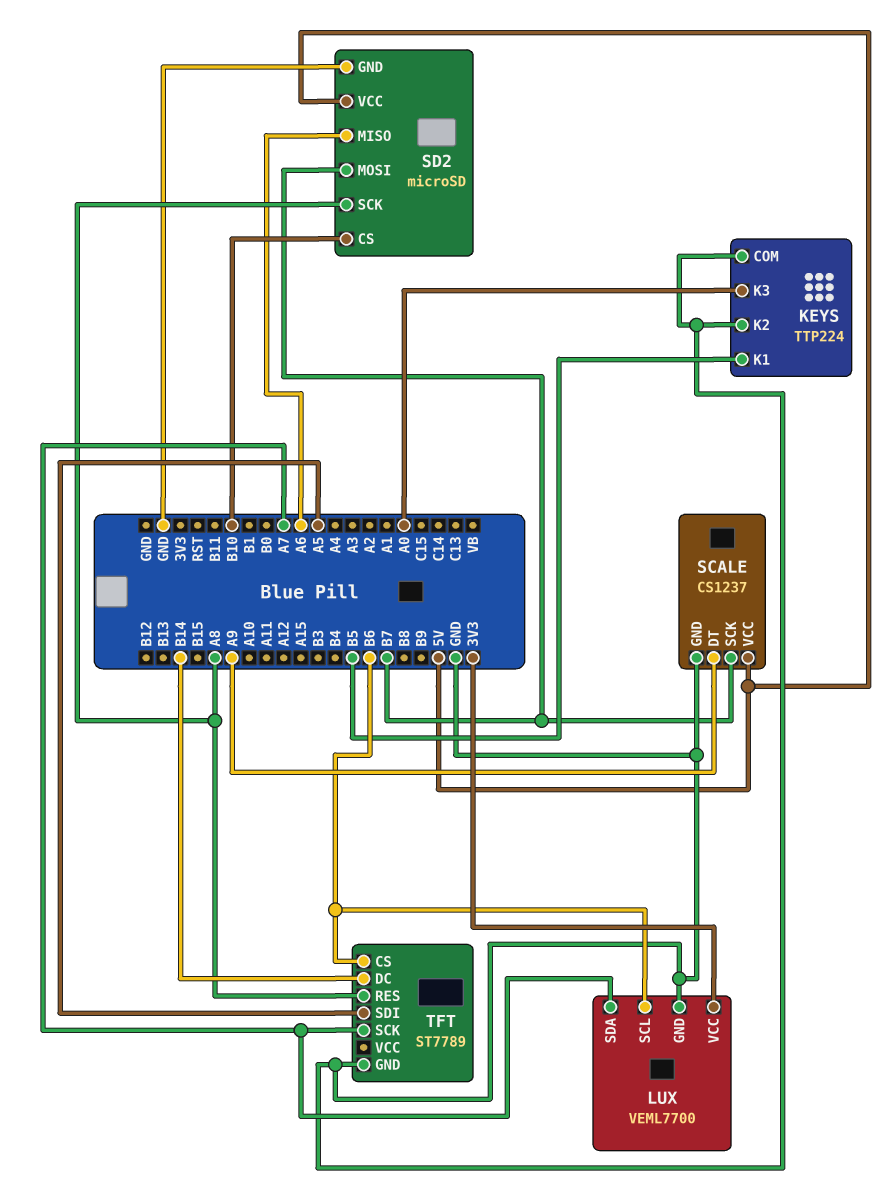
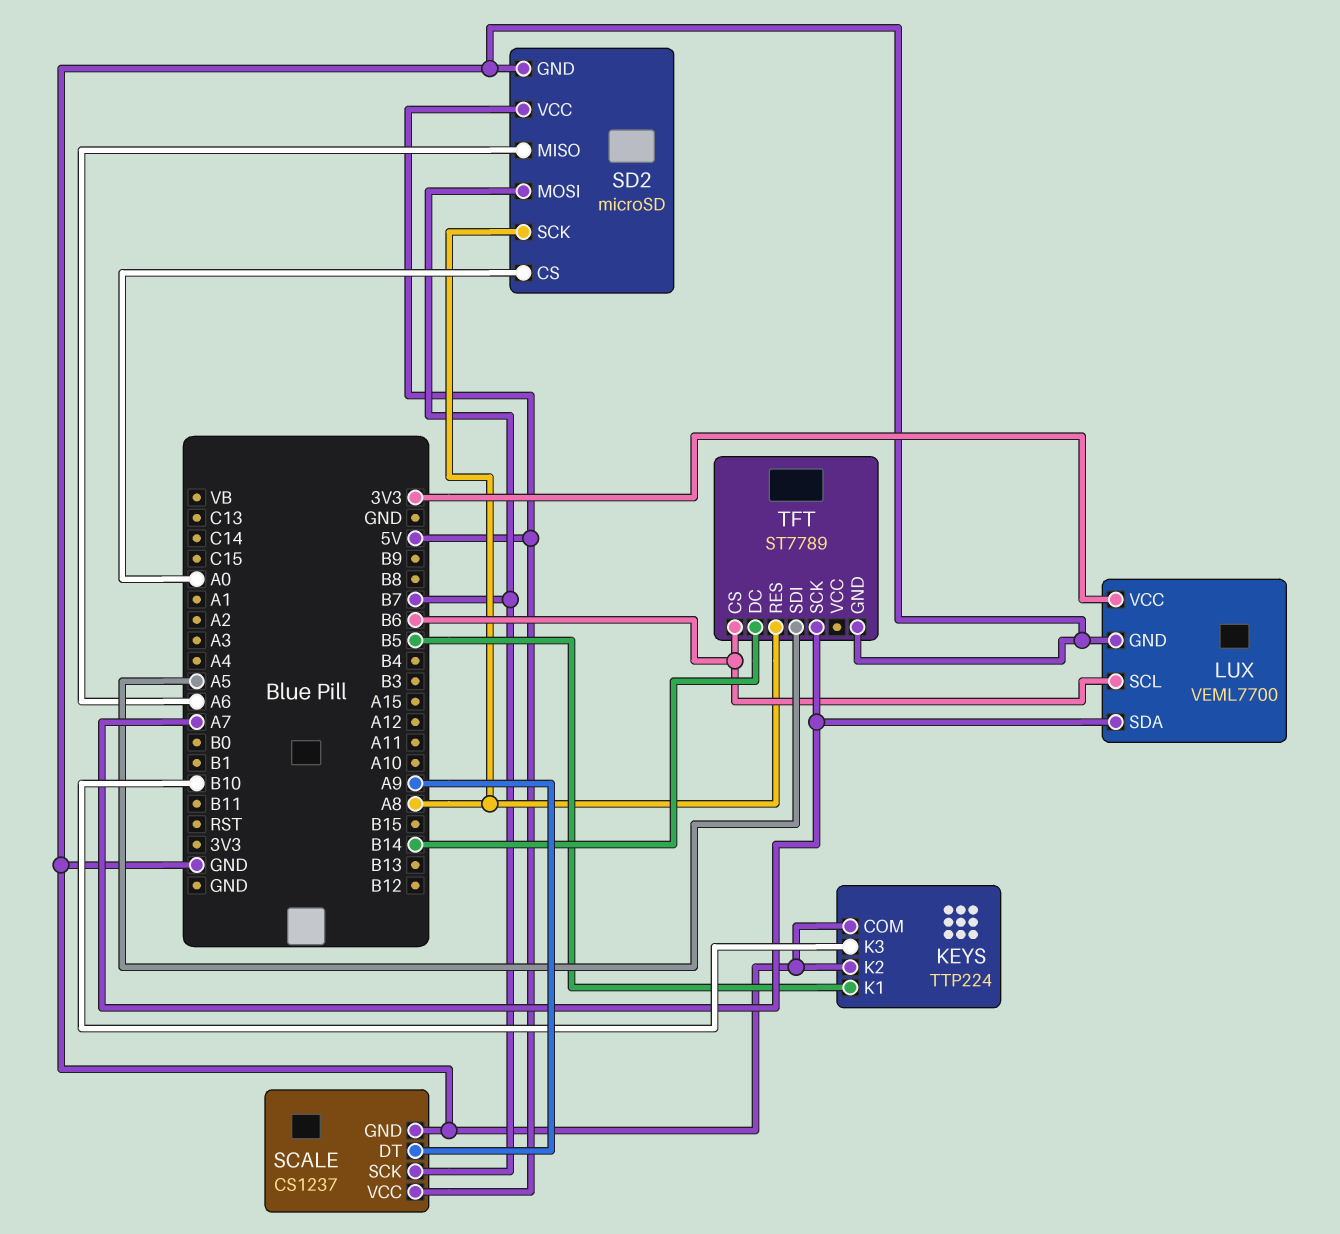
KEYS pin K3: A0 -> B10
SD2 pin CS: B10 -> A0

